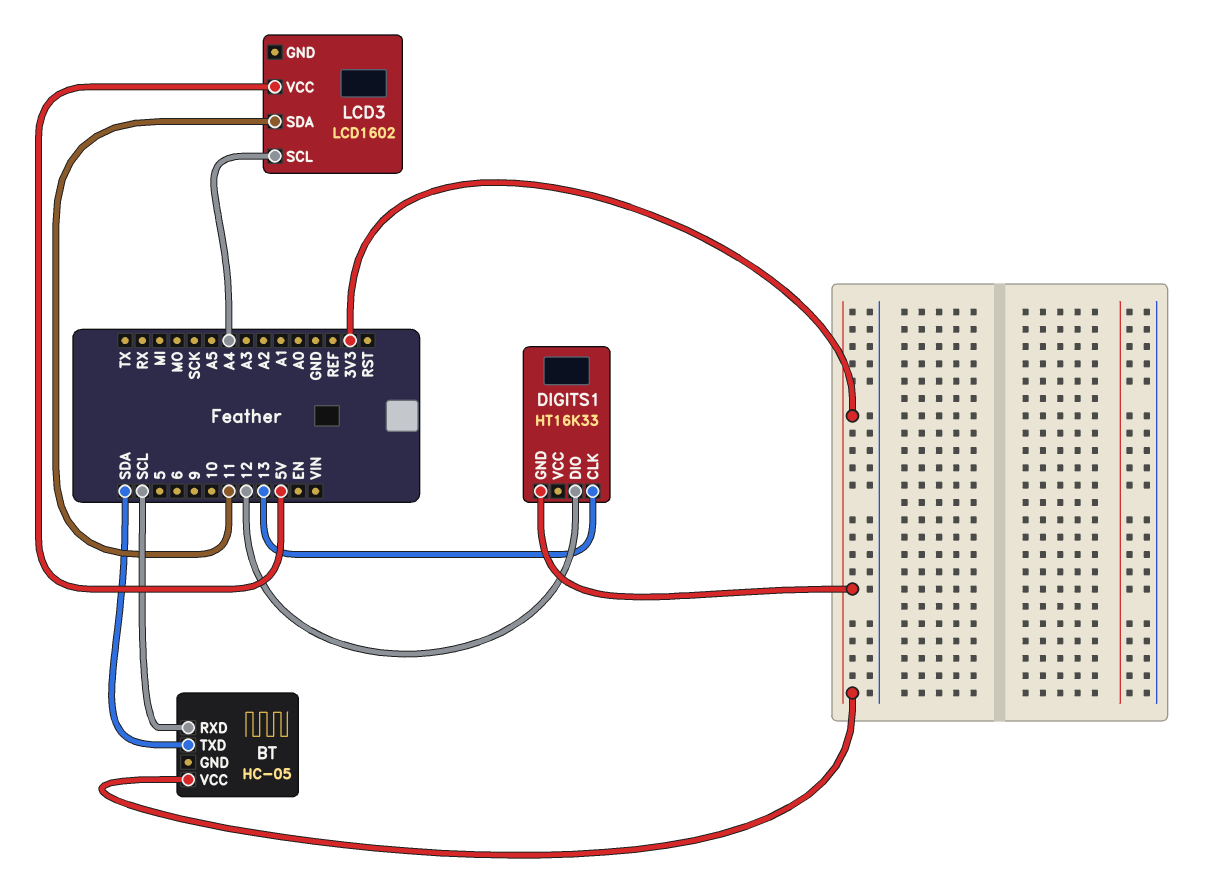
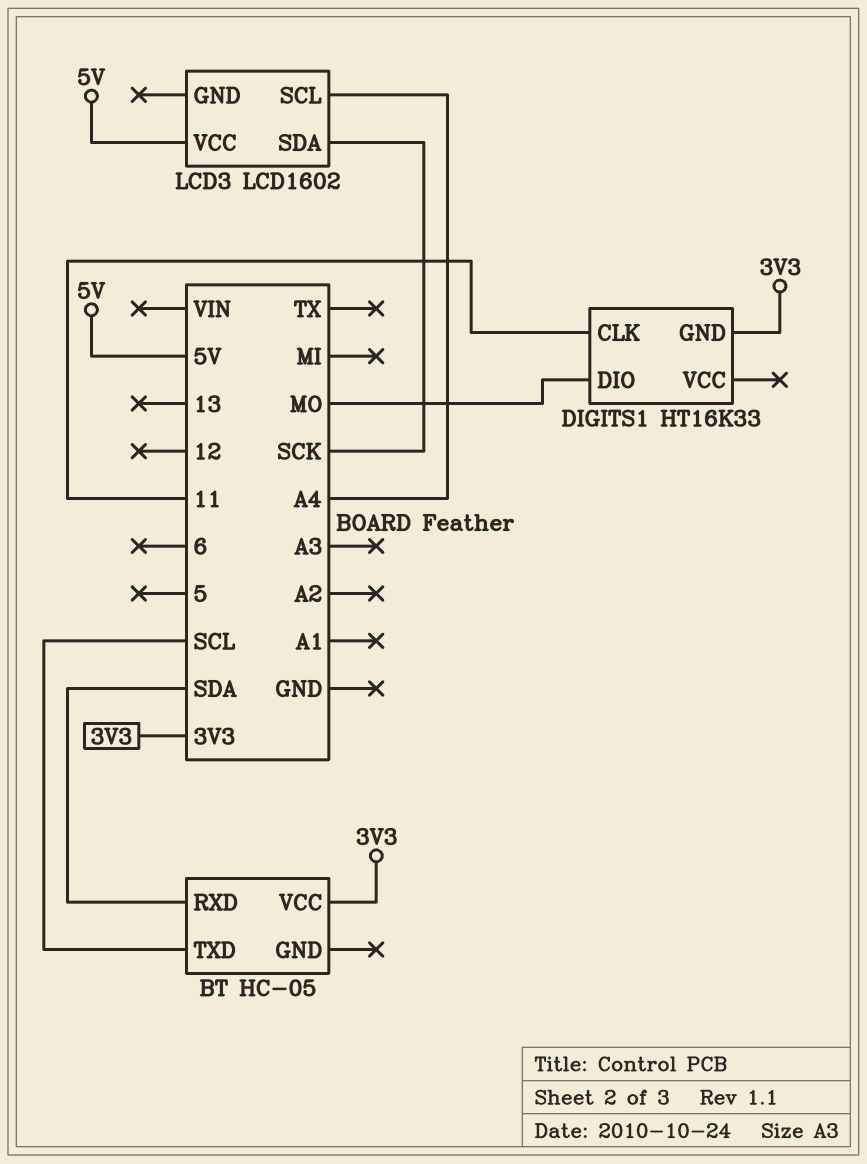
BT pin RXD: SCL -> SDA
BT pin TXD: SDA -> SCL
DIGITS1 pin CLK: 13 -> 11
DIGITS1 pin DIO: 12 -> MO
LCD3 pin SDA: 11 -> SCK

